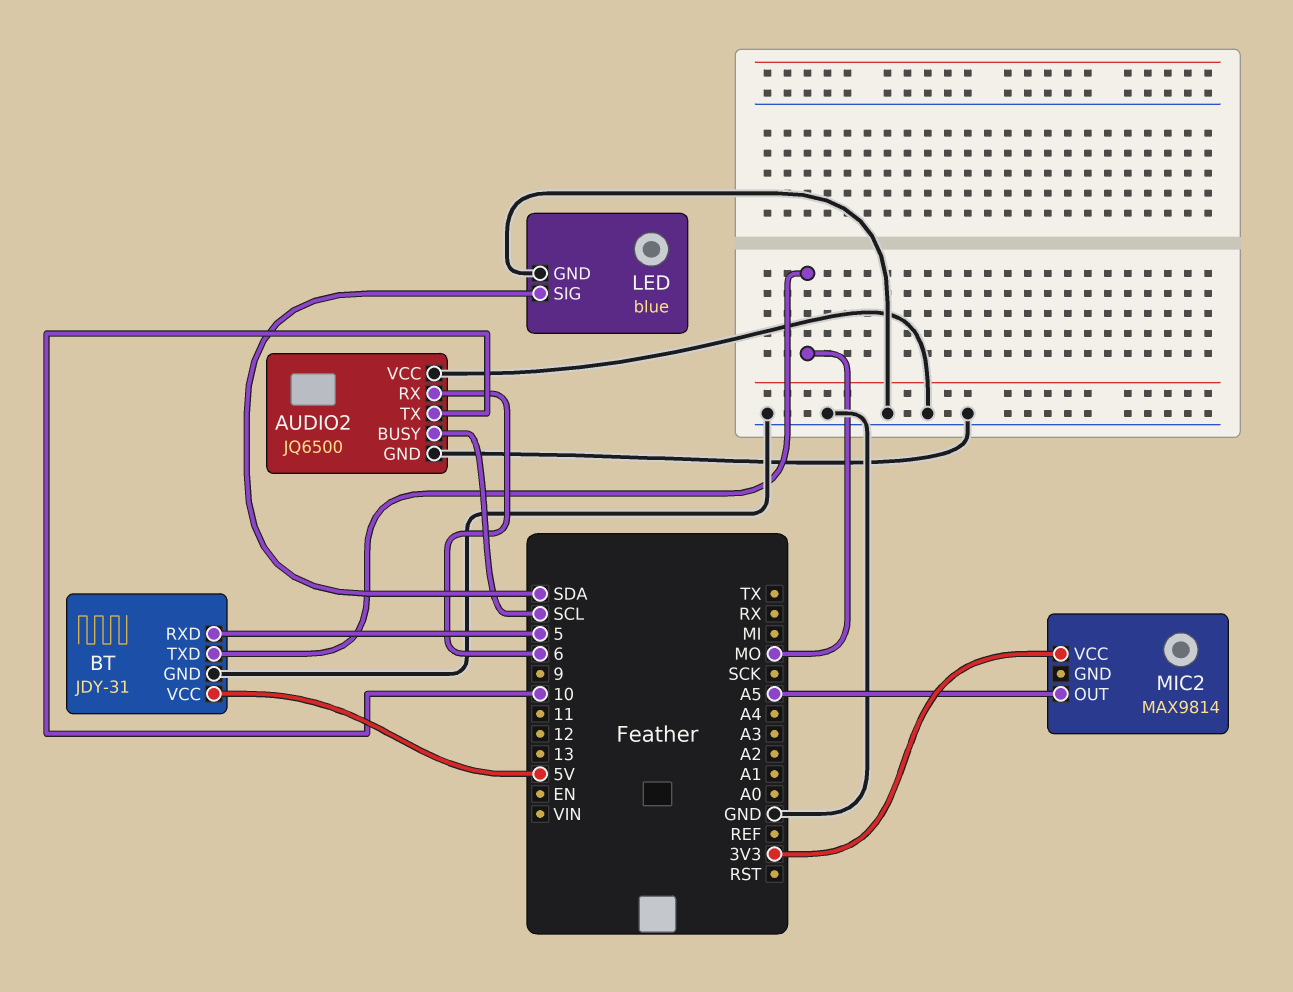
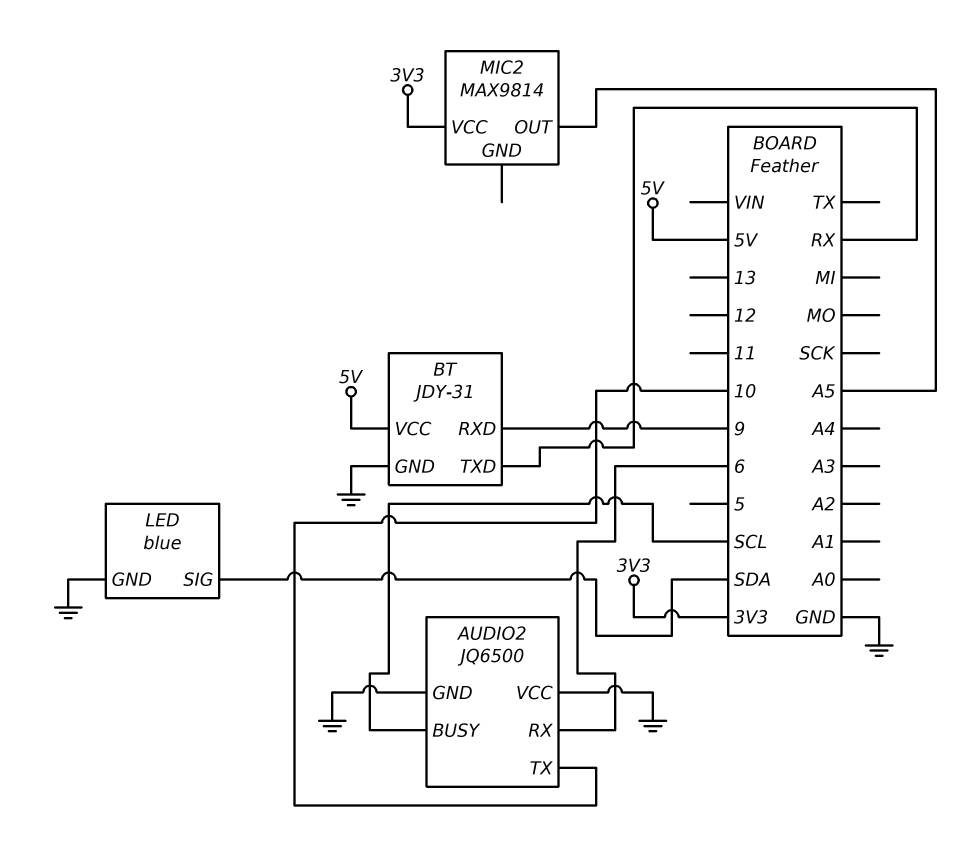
BT pin RXD: 5 -> 9
BT pin TXD: MO -> RX

